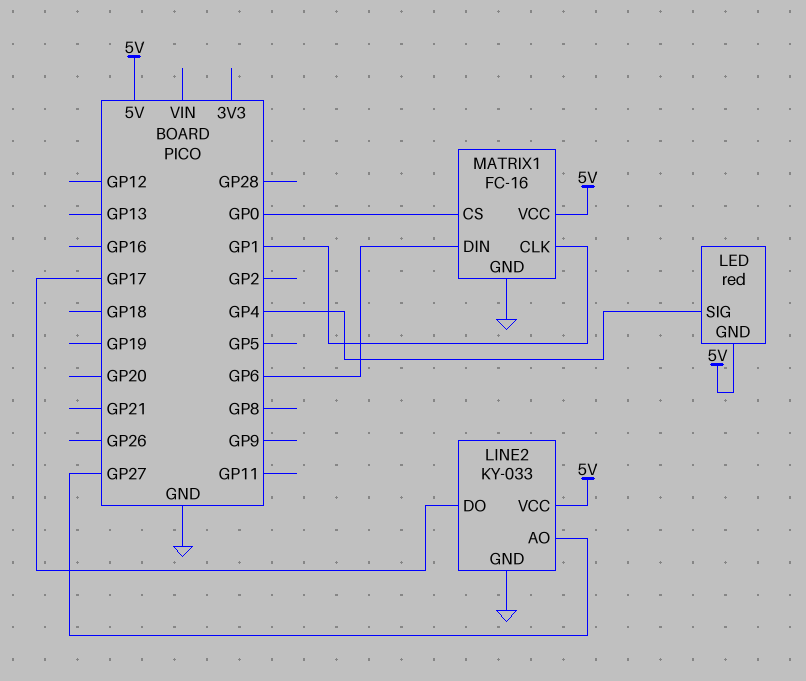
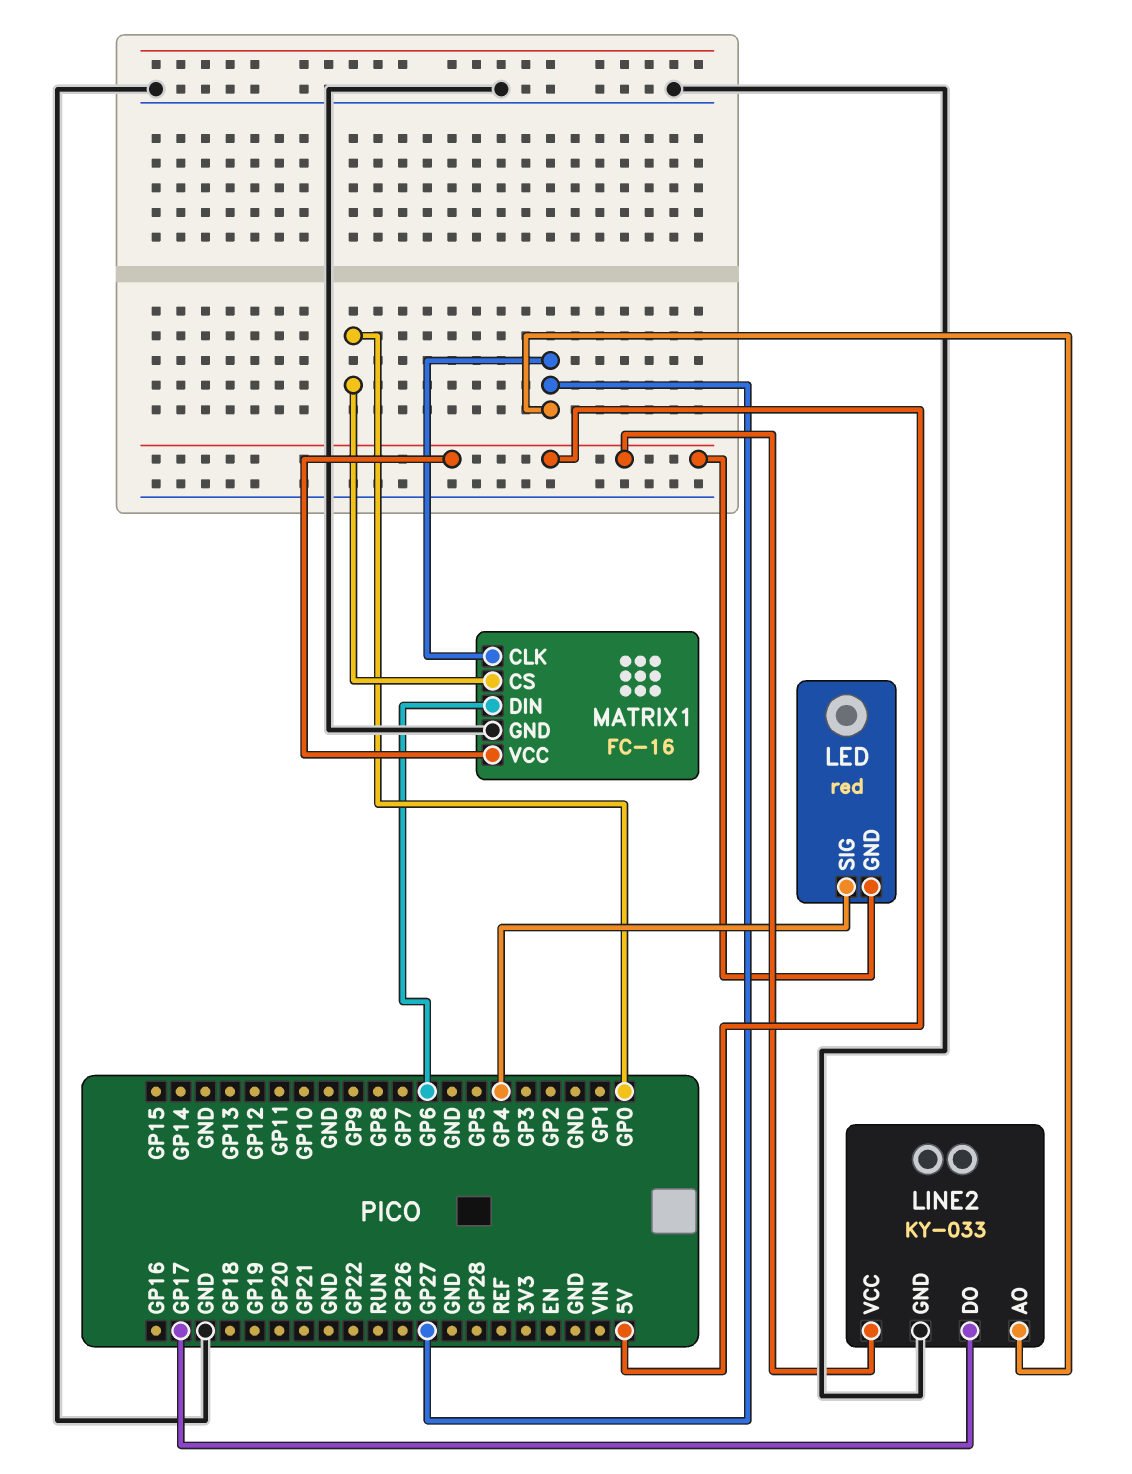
MATRIX1 pin CLK: GP1 -> GP27

